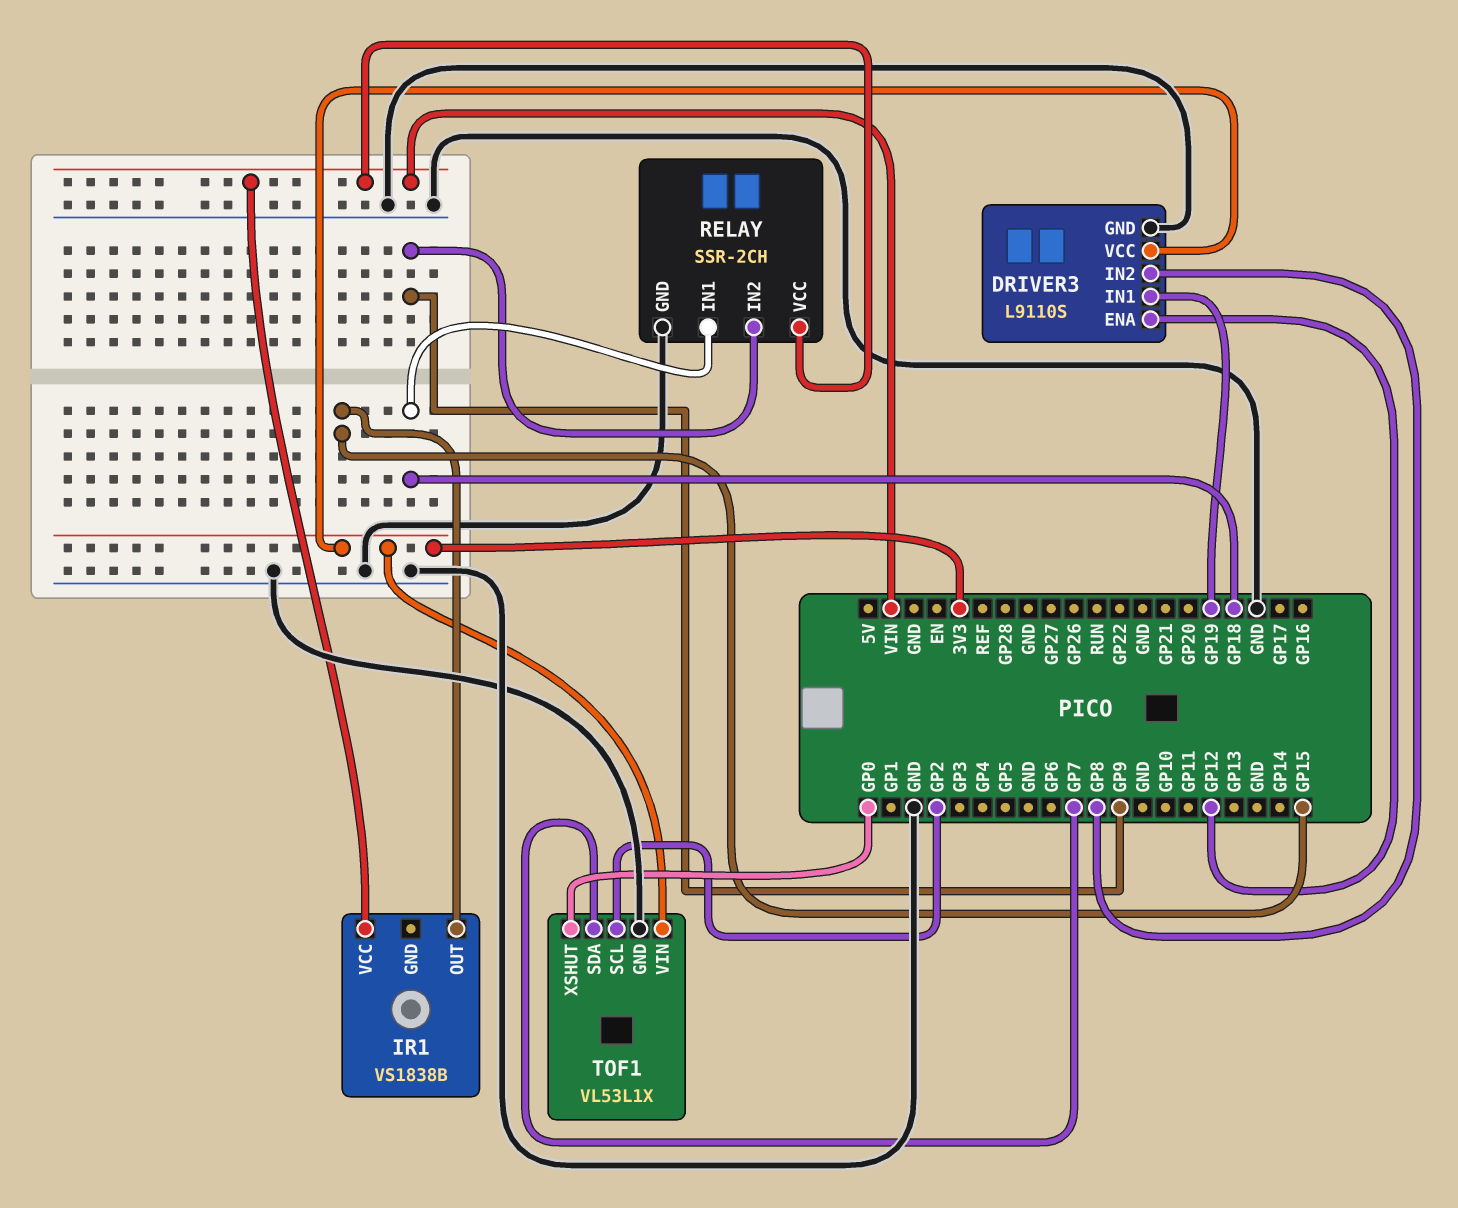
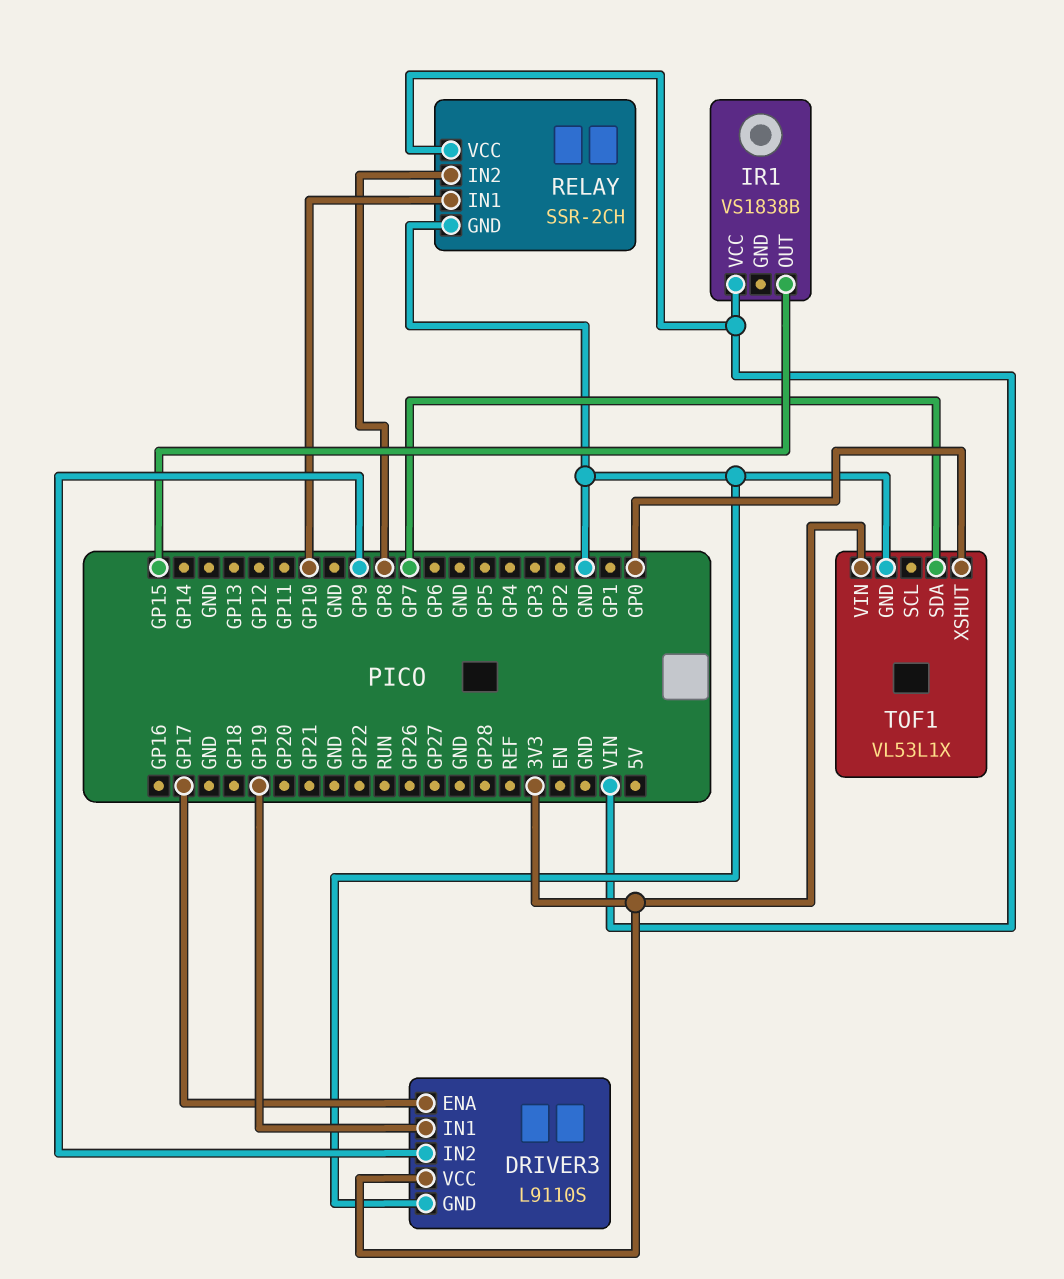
DRIVER3 pin ENA: GP12 -> GP17
DRIVER3 pin IN2: GP8 -> GP9
RELAY pin IN1: GP18 -> GP10
RELAY pin IN2: GP9 -> GP8
TOF1 pin SCL: GP2 -> none

